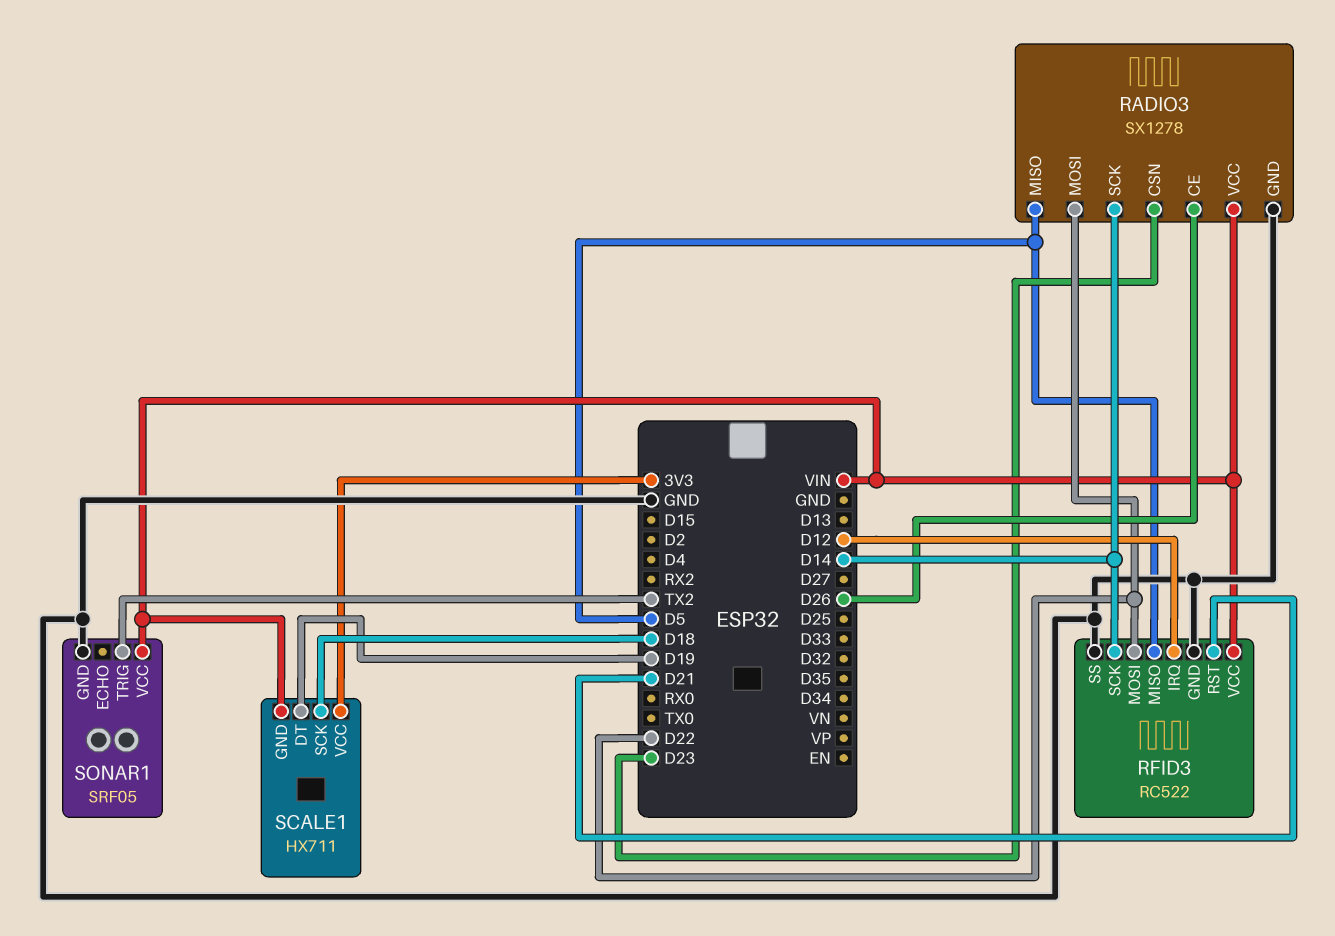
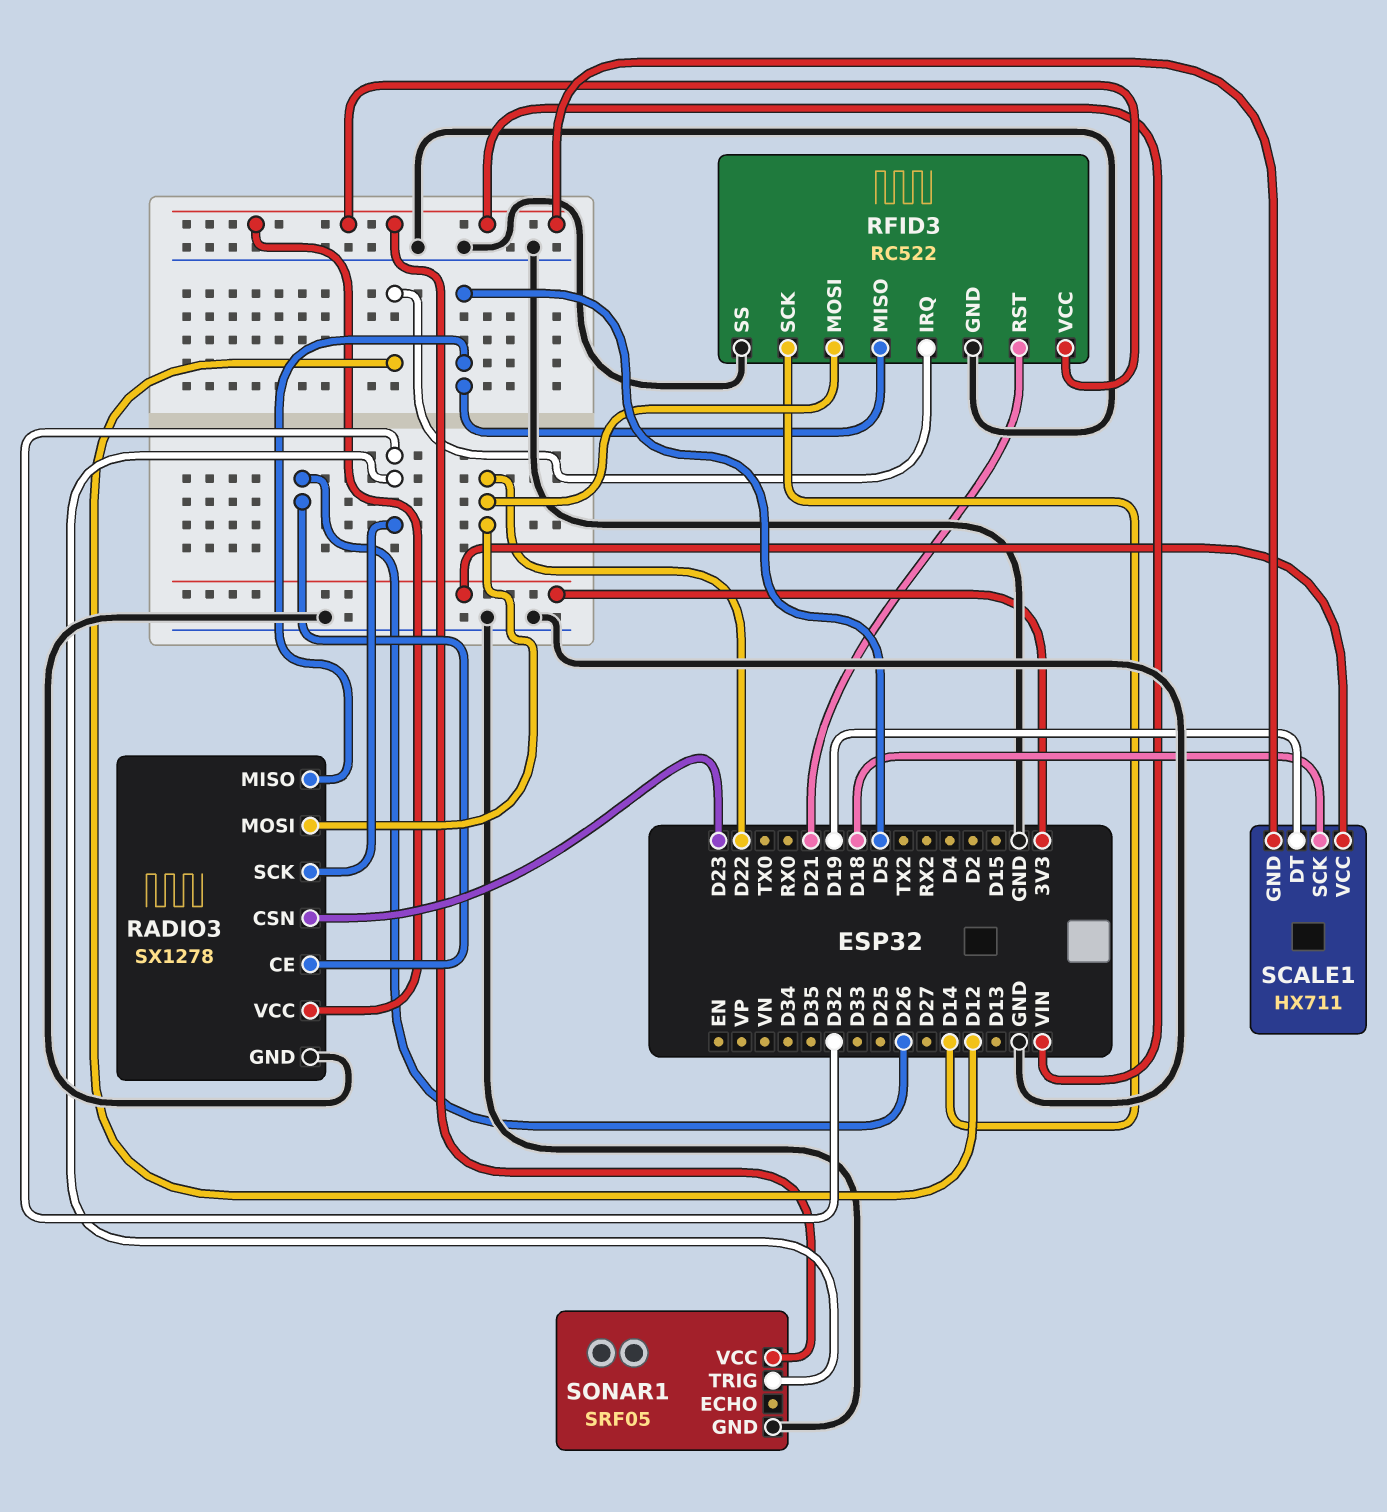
RADIO3 pin SCK: D14 -> D32
SONAR1 pin TRIG: TX2 -> D32

